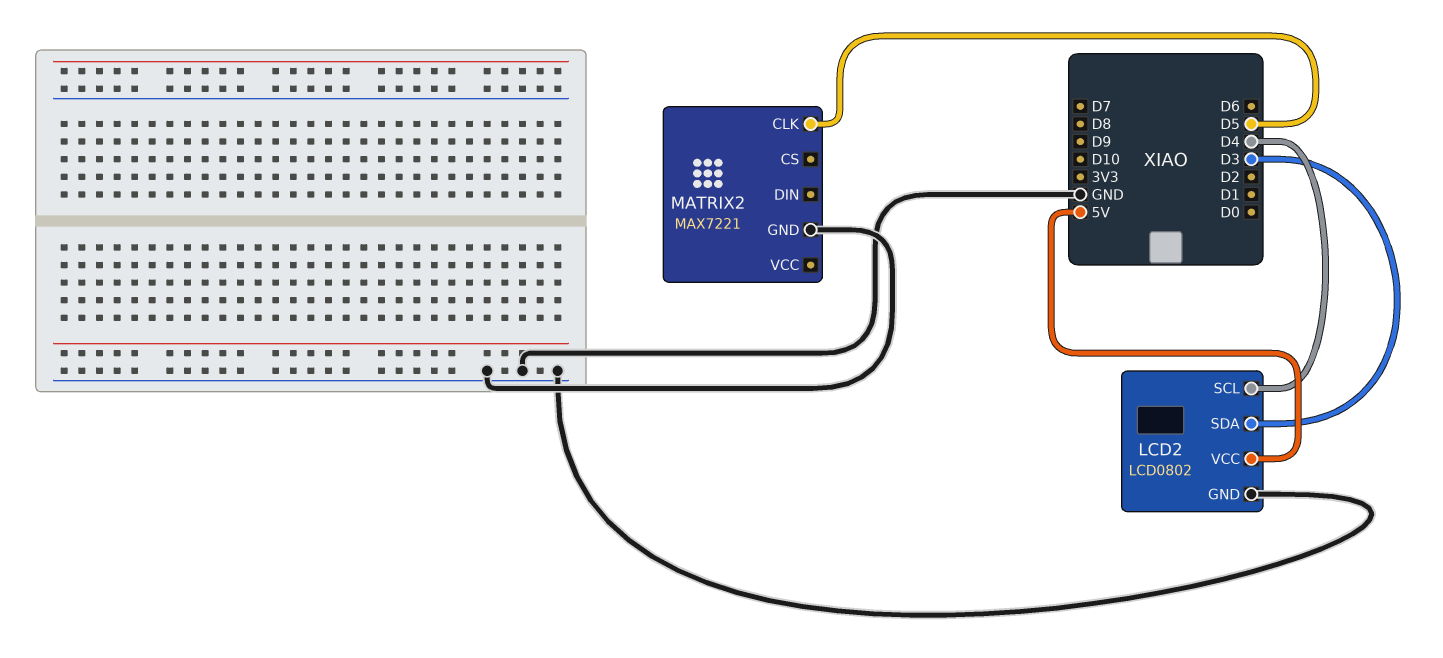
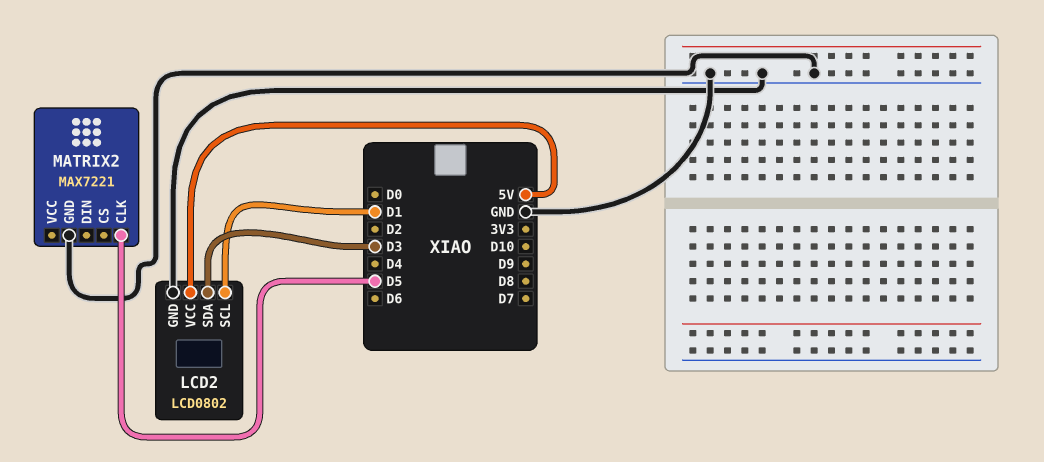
LCD2 pin SCL: D4 -> D1

